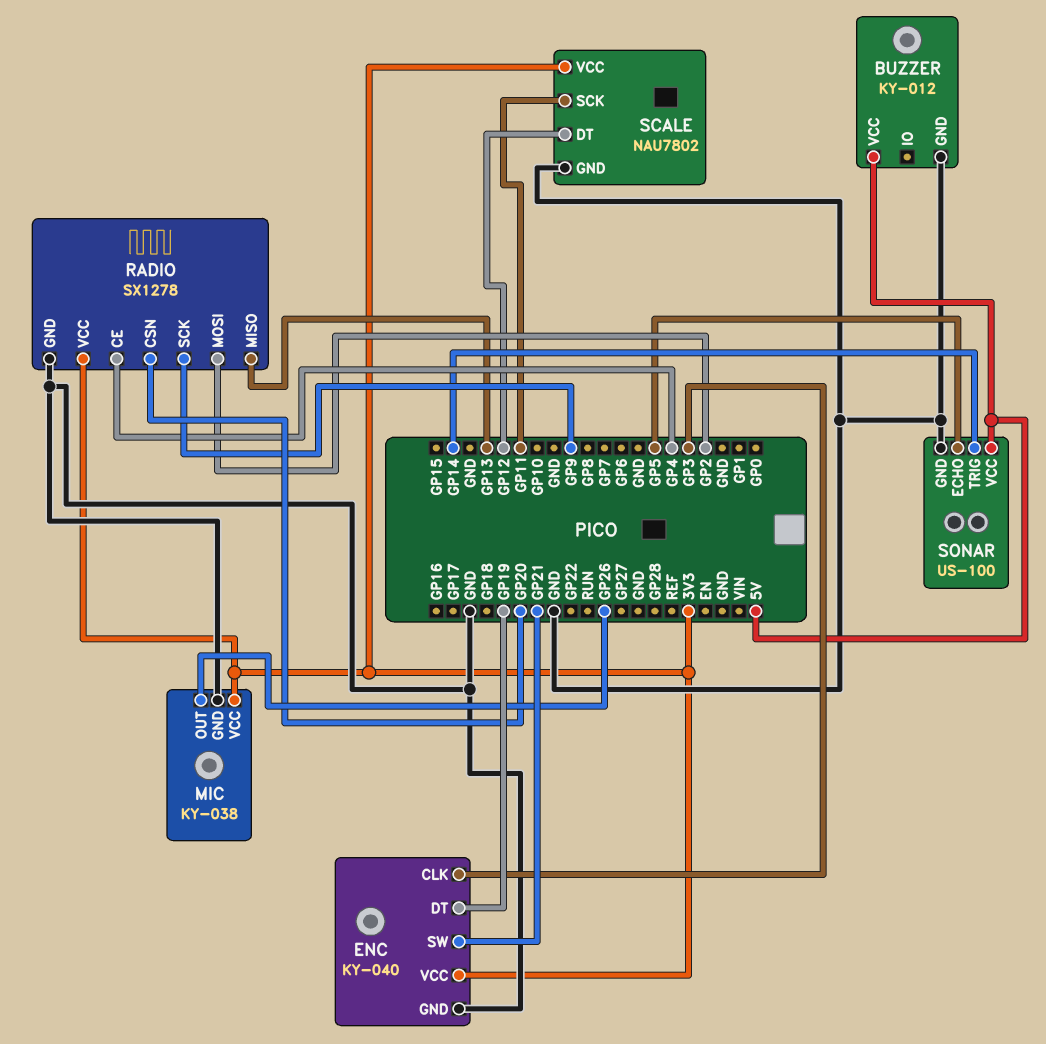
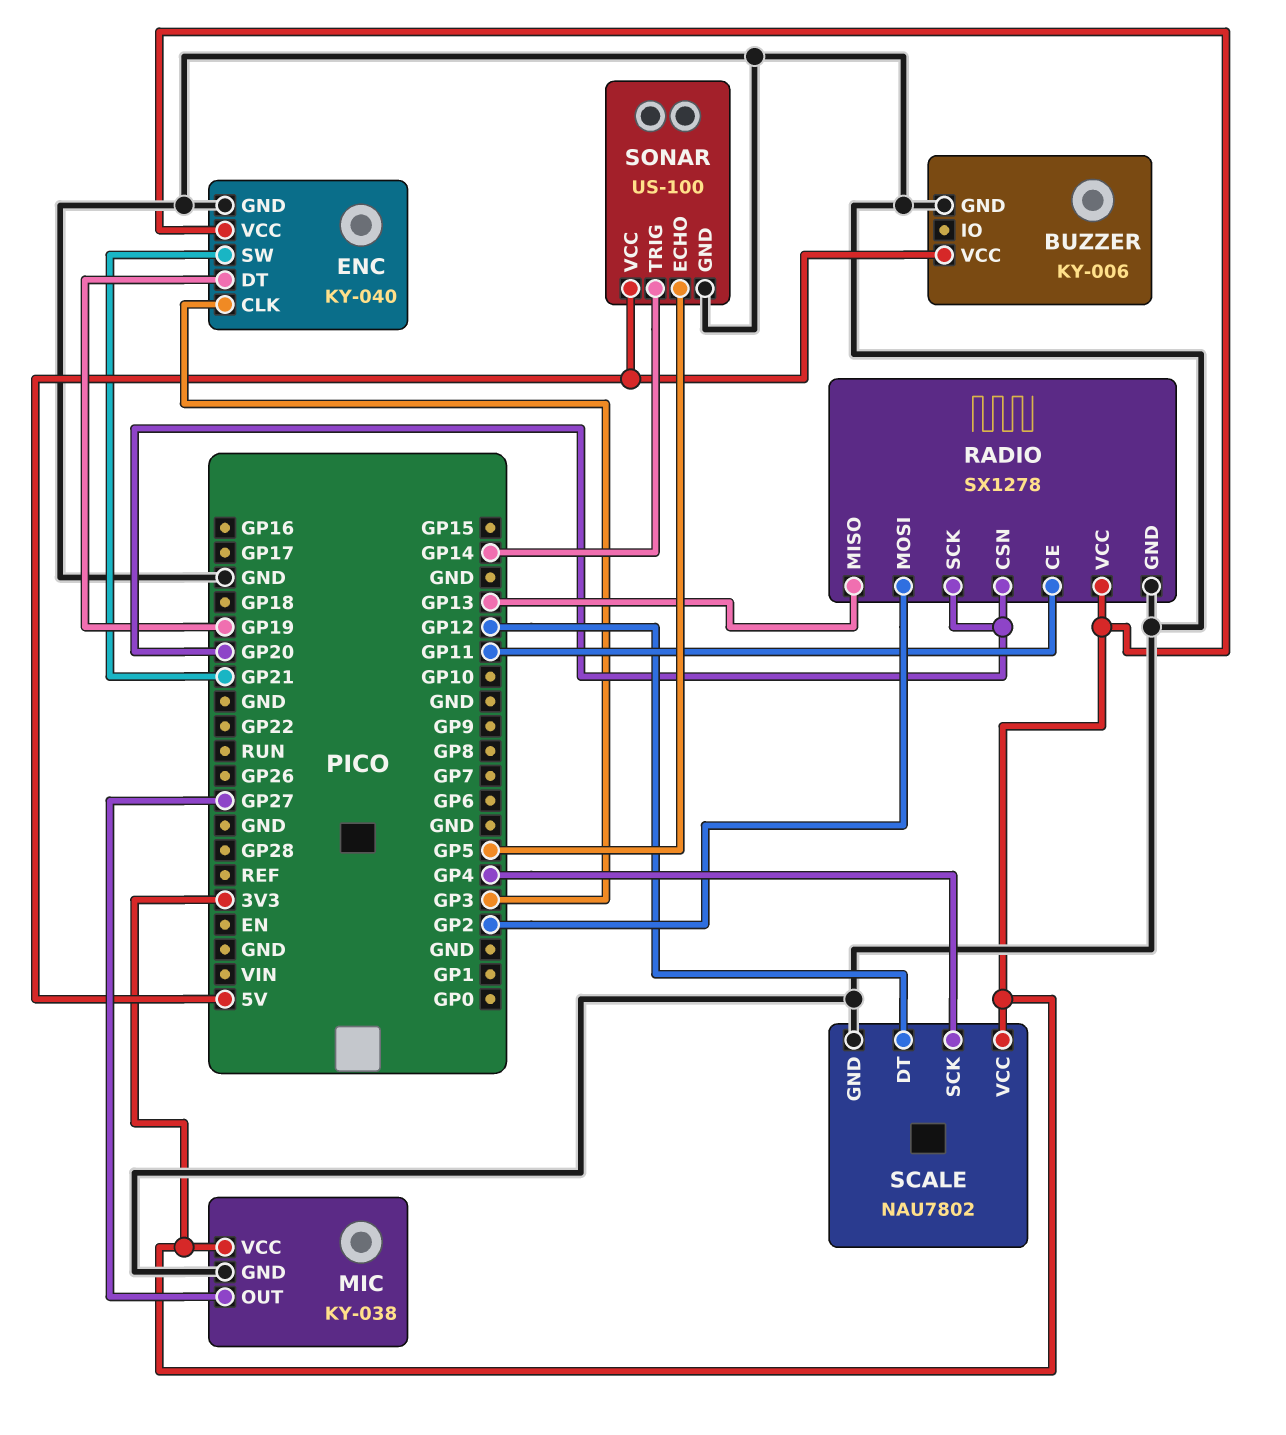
BUZZER: KY-012 -> KY-006
MIC pin OUT: GP26 -> GP27
RADIO pin CE: GP4 -> GP11
RADIO pin SCK: GP9 -> GP20
SCALE pin SCK: GP11 -> GP4

